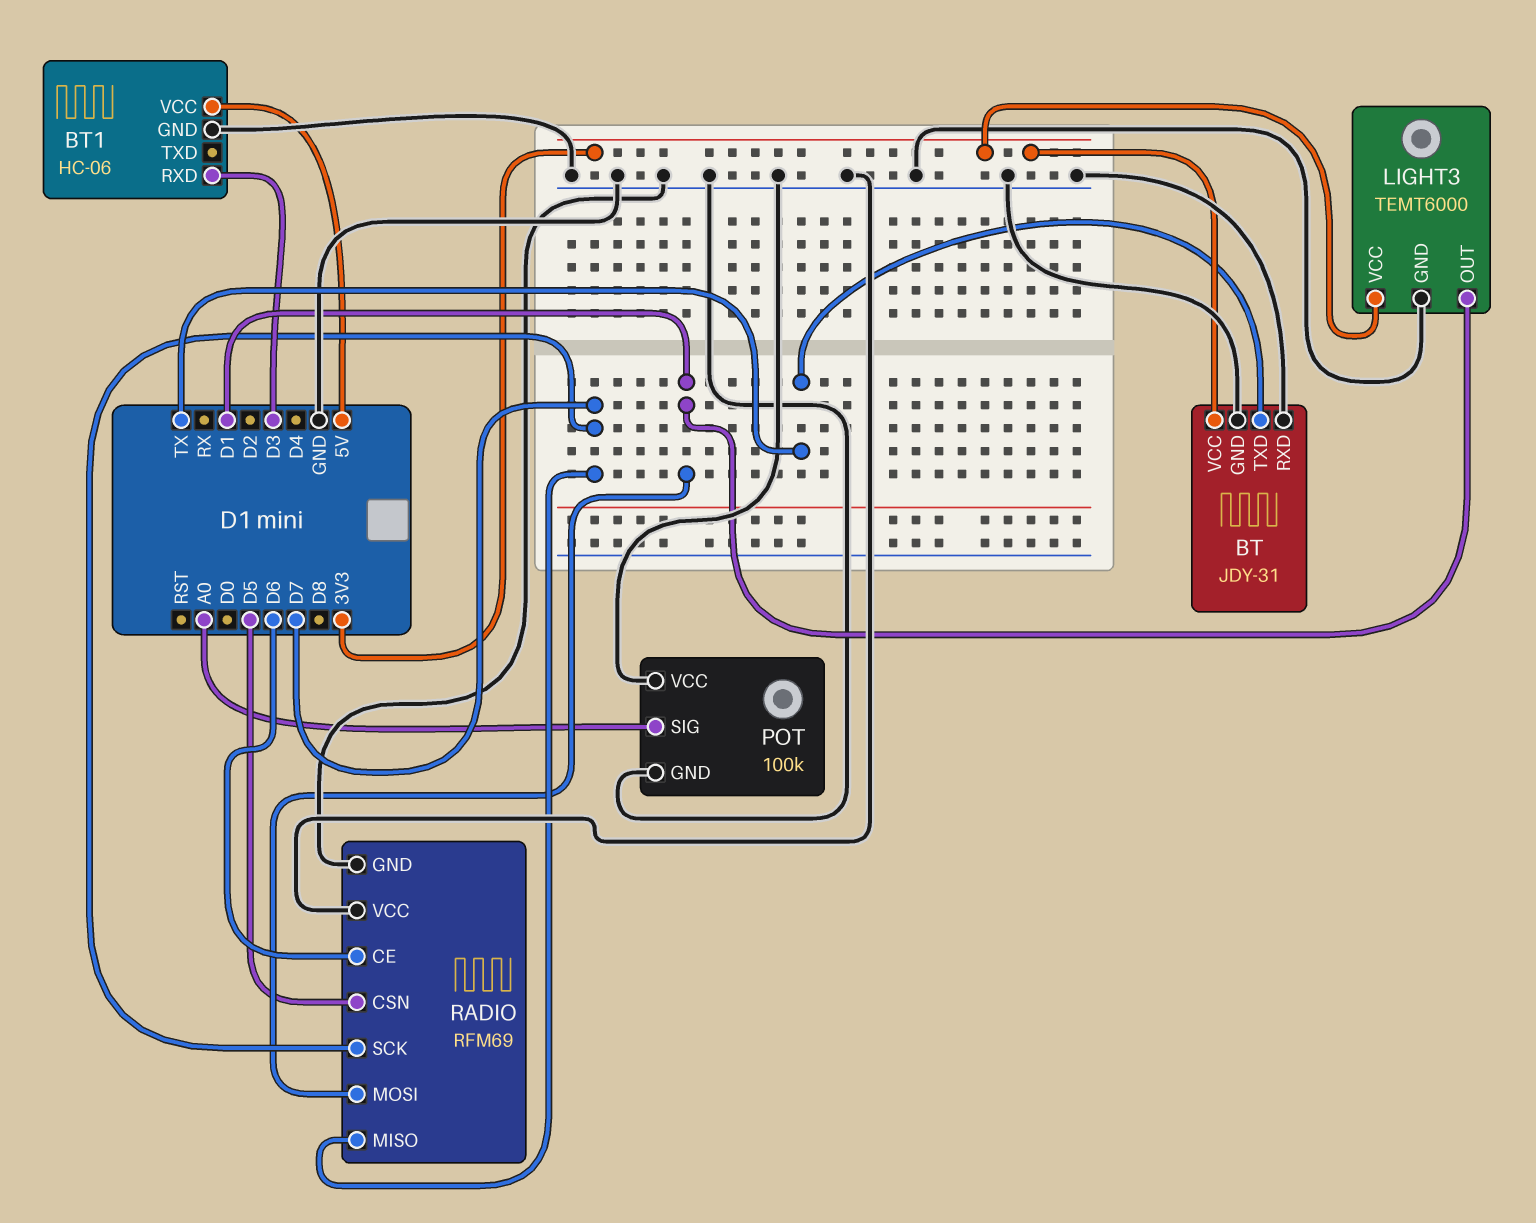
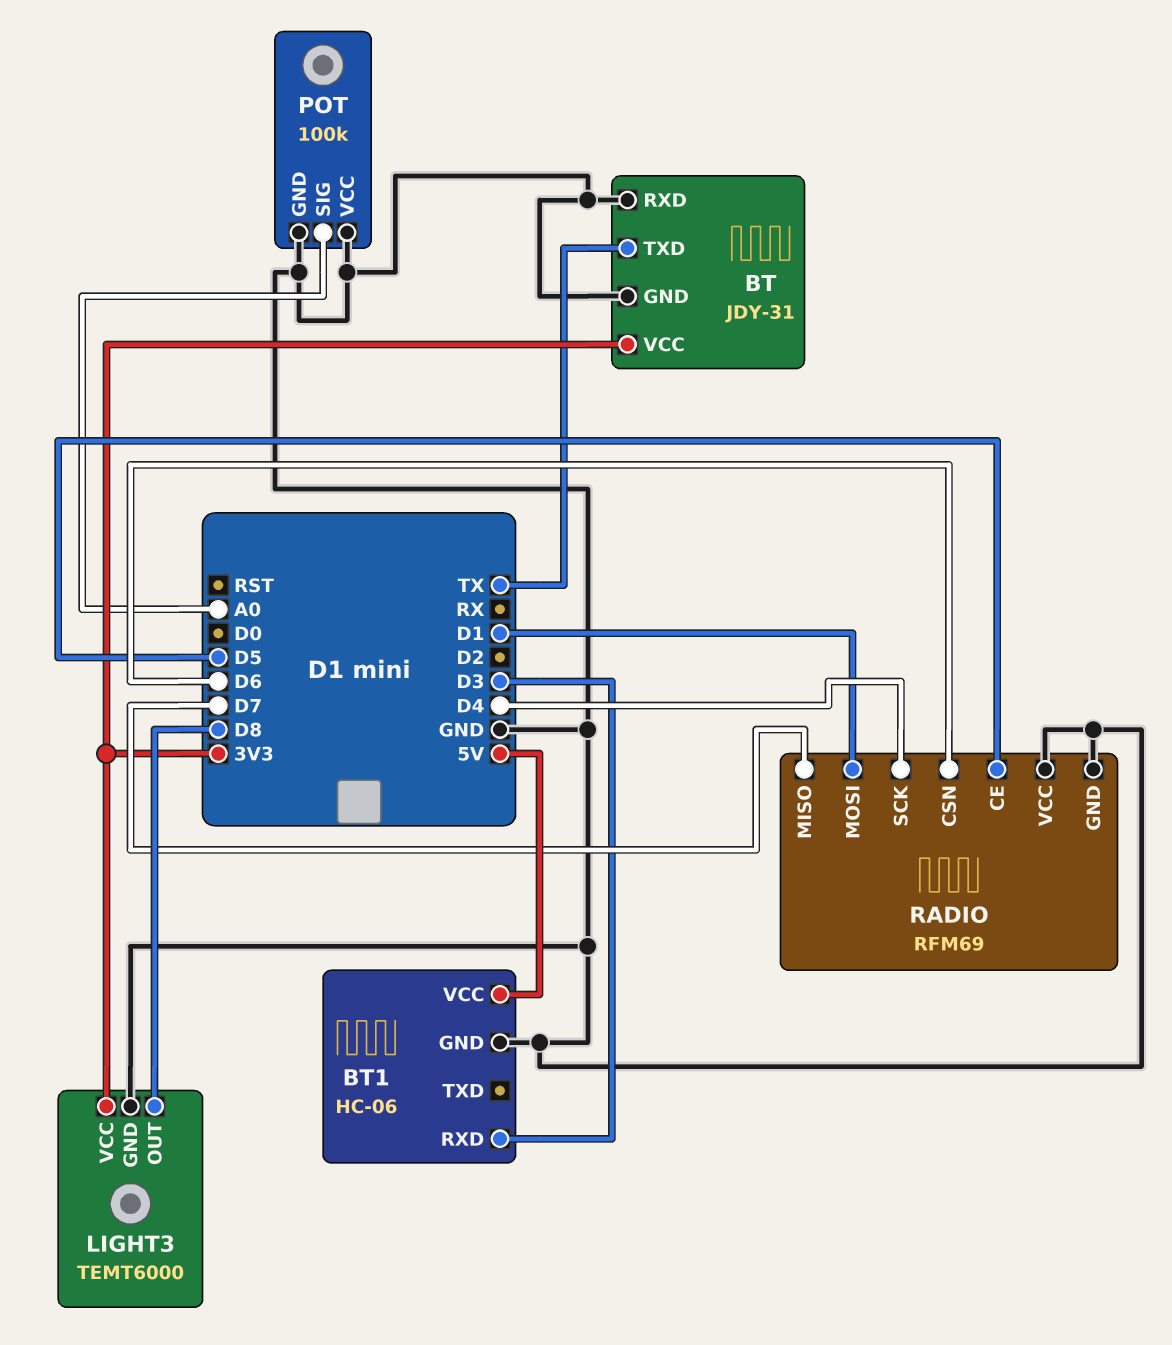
LIGHT3 pin OUT: D1 -> D8
RADIO pin CE: D6 -> D5
RADIO pin CSN: D5 -> D6
RADIO pin SCK: D7 -> D4

